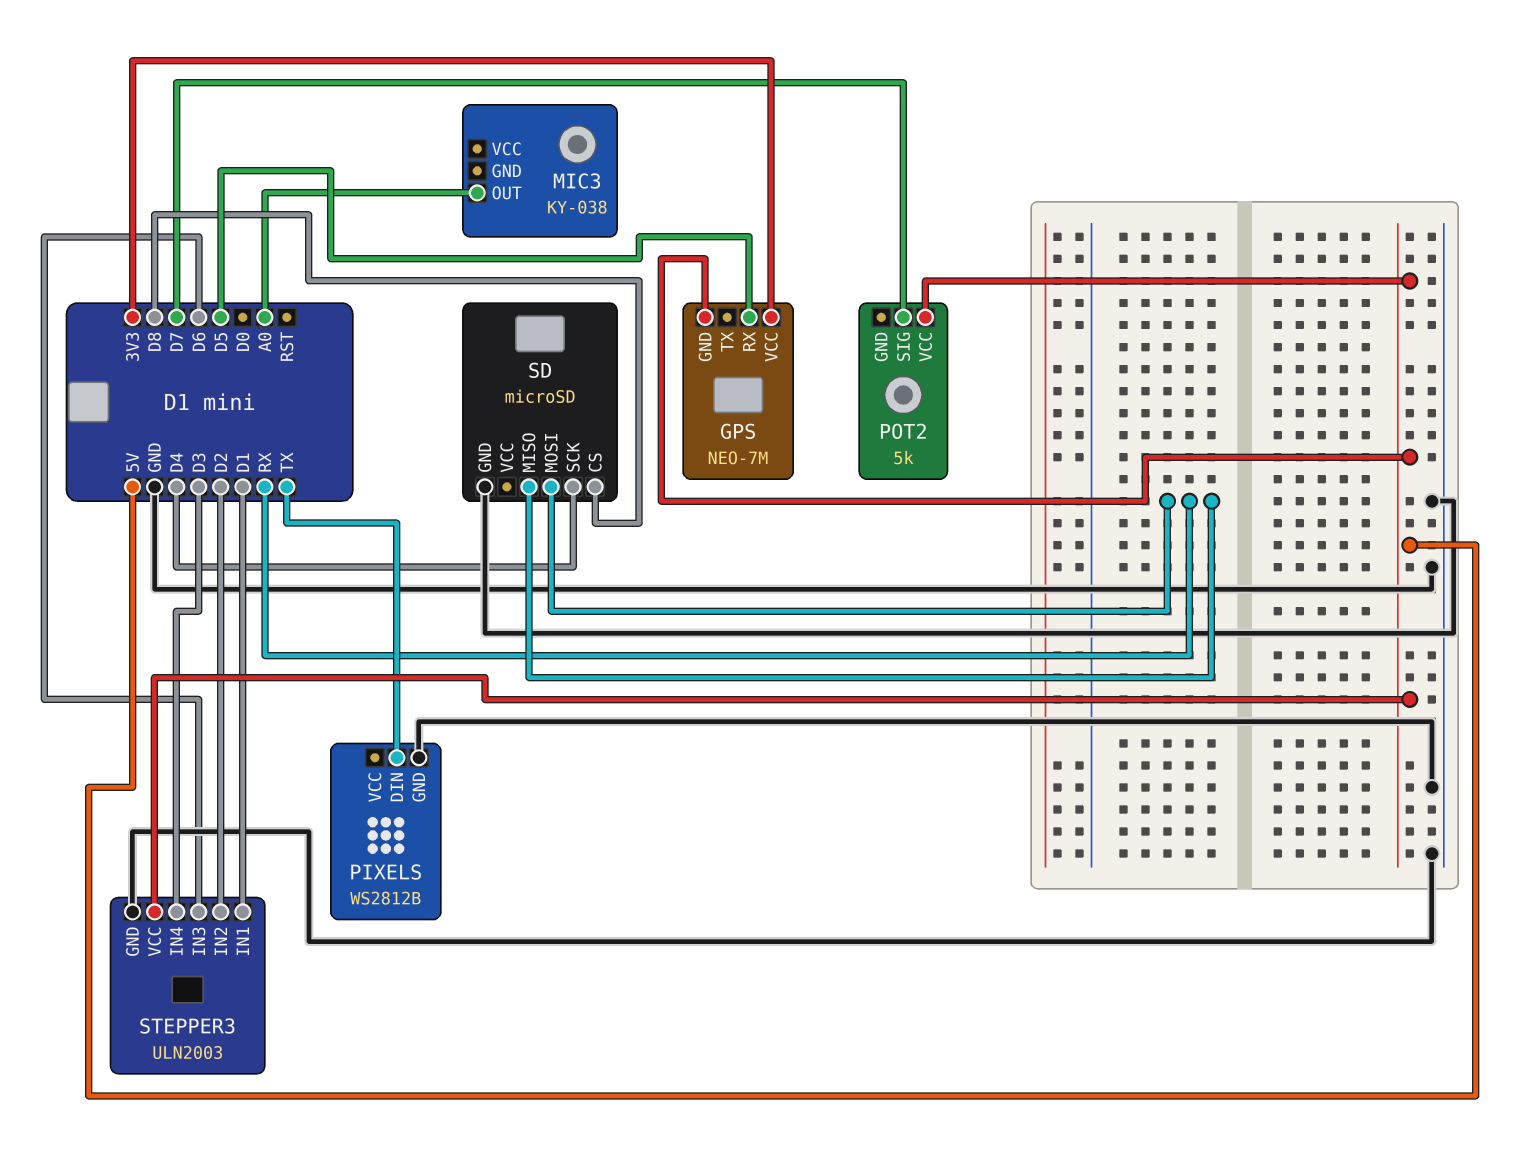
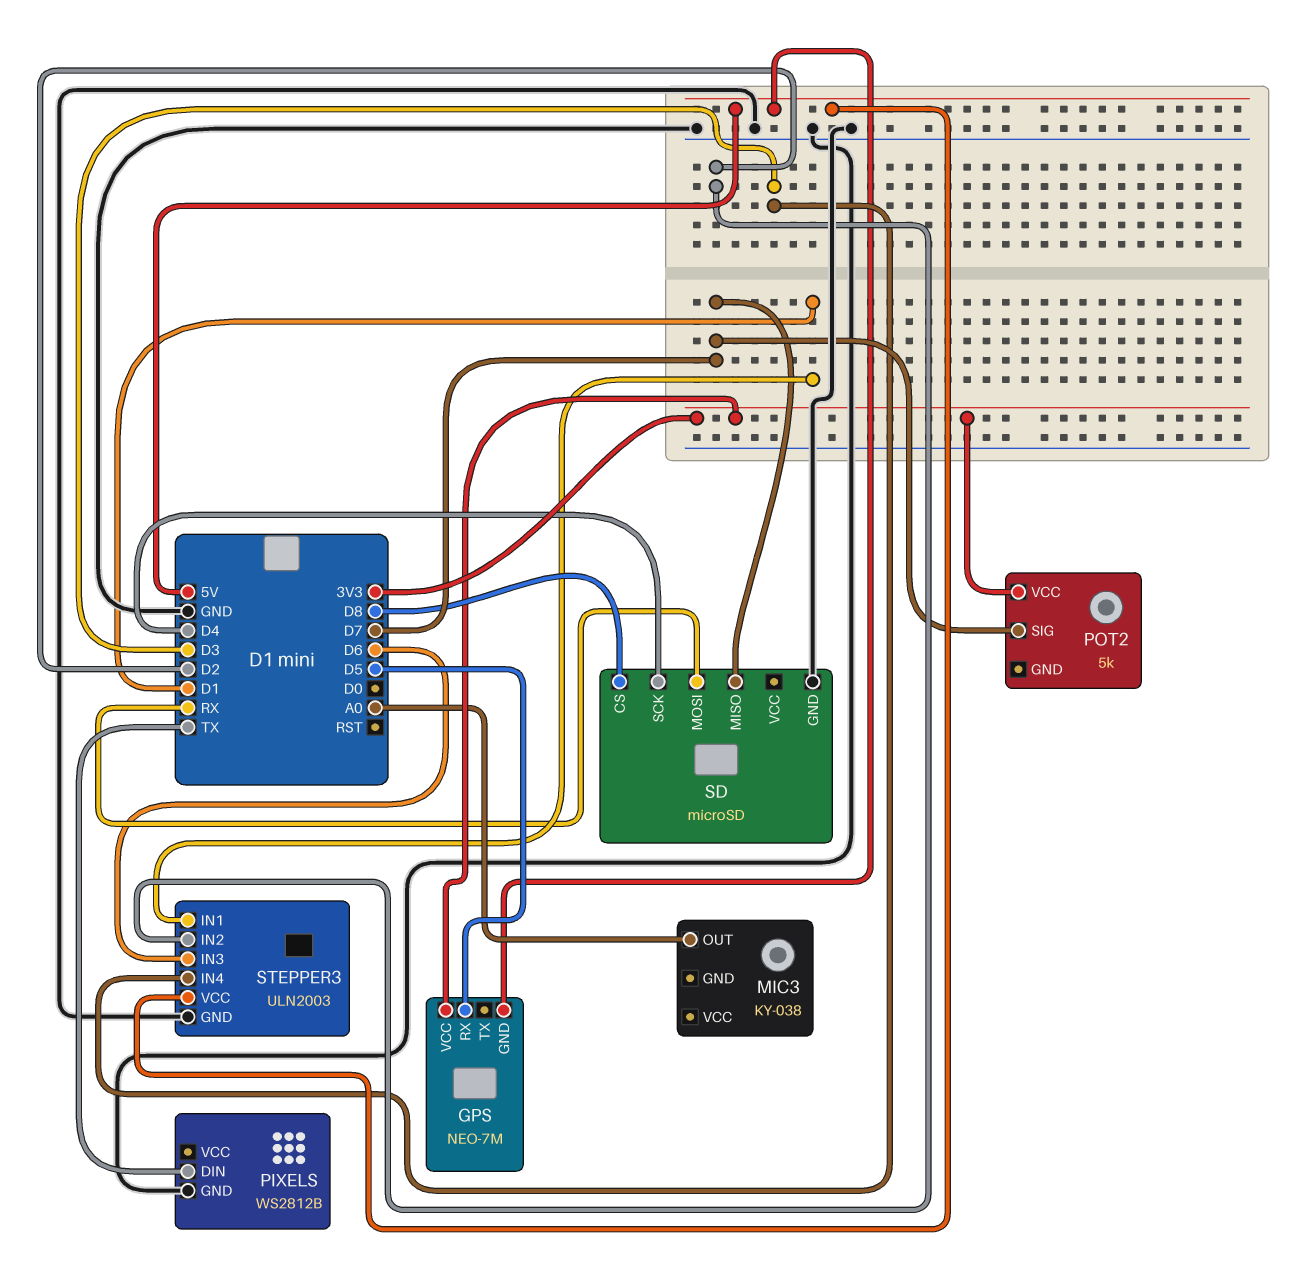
POT2 pin VCC: 5V -> 3V3
SD pin MISO: RX -> D7

